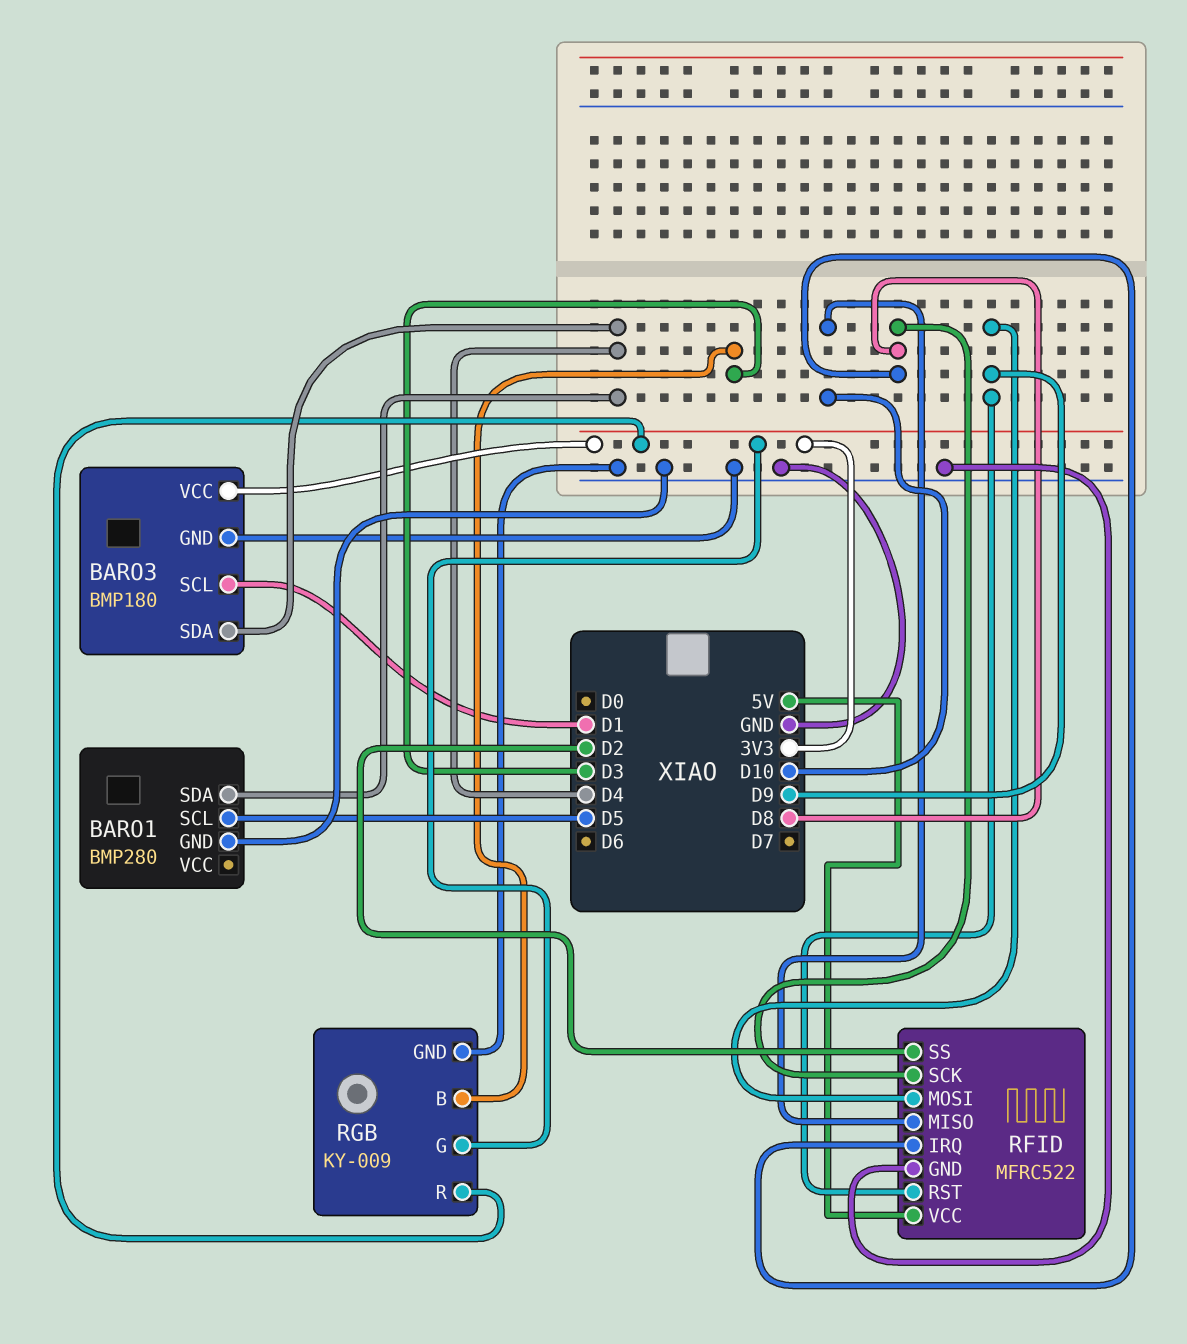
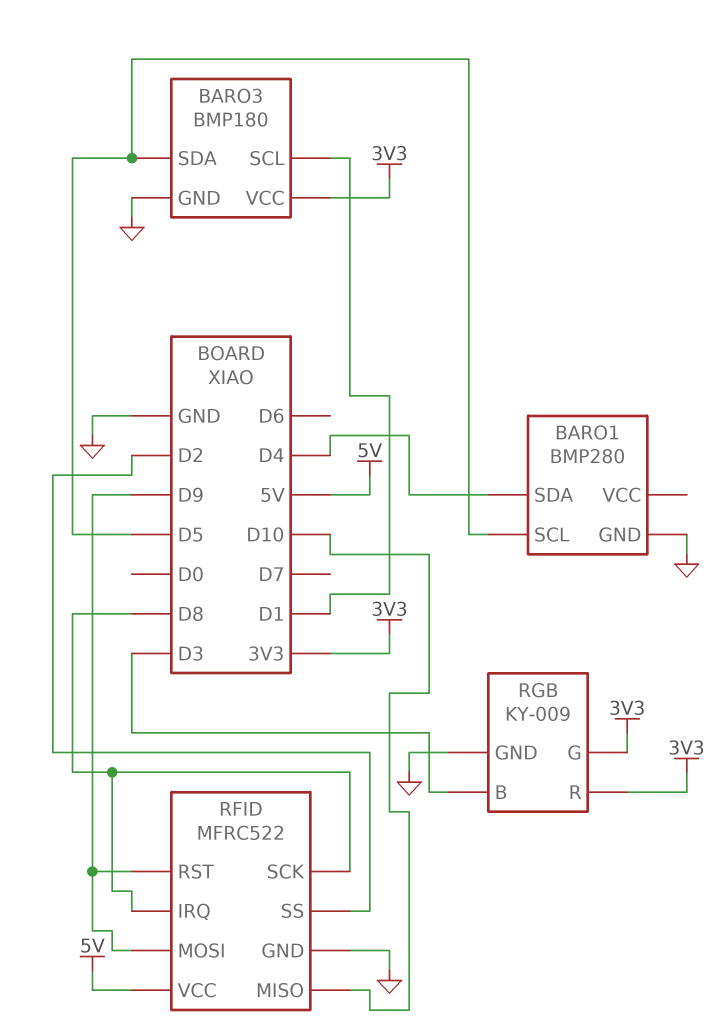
BARO3 pin SDA: D4 -> D5

